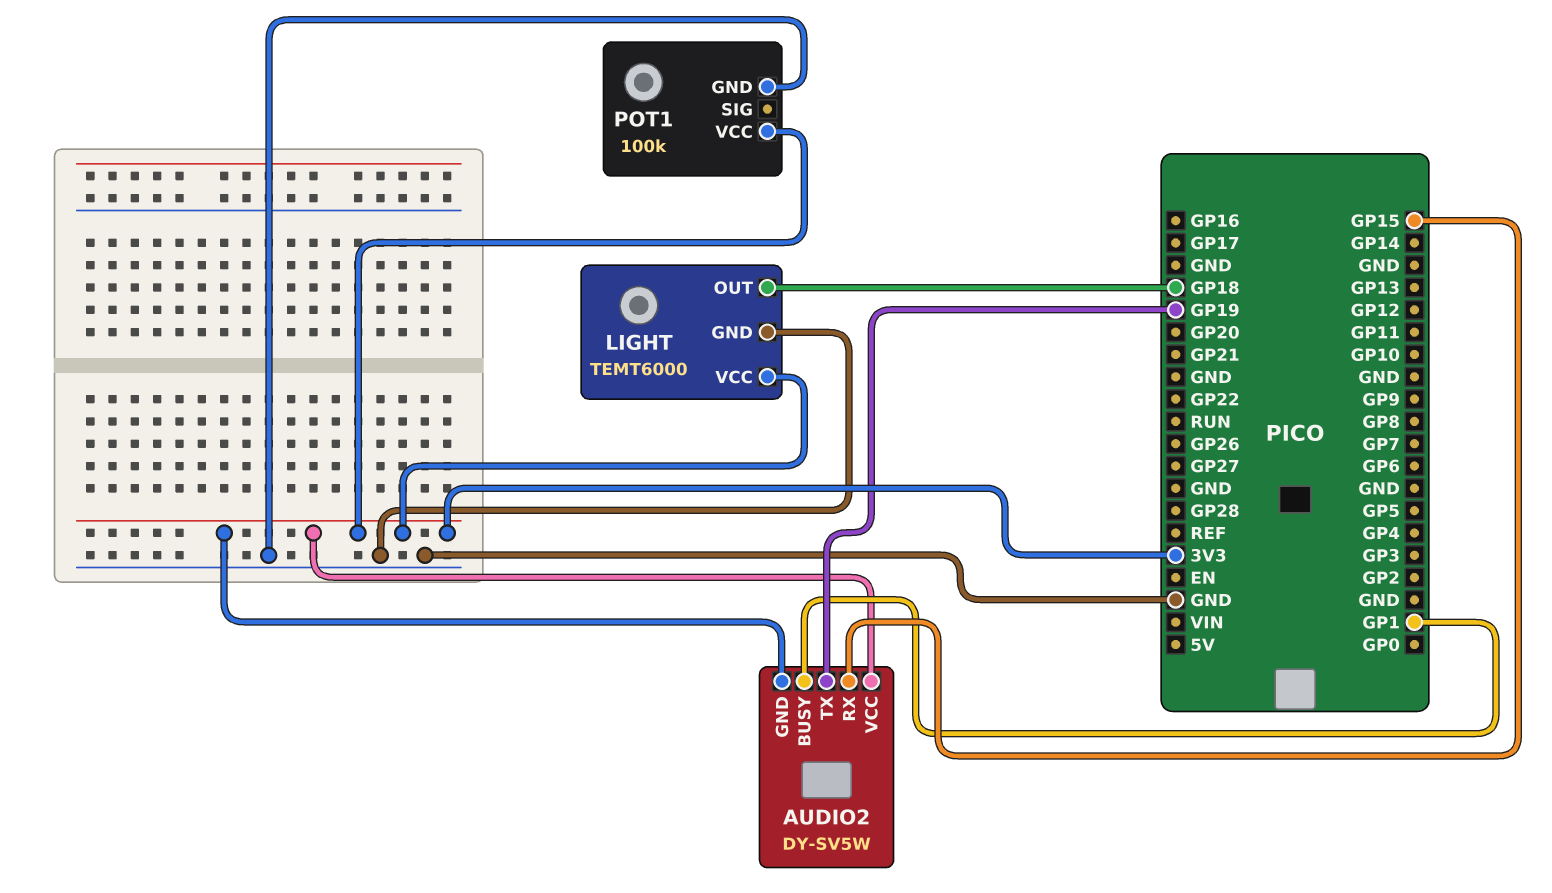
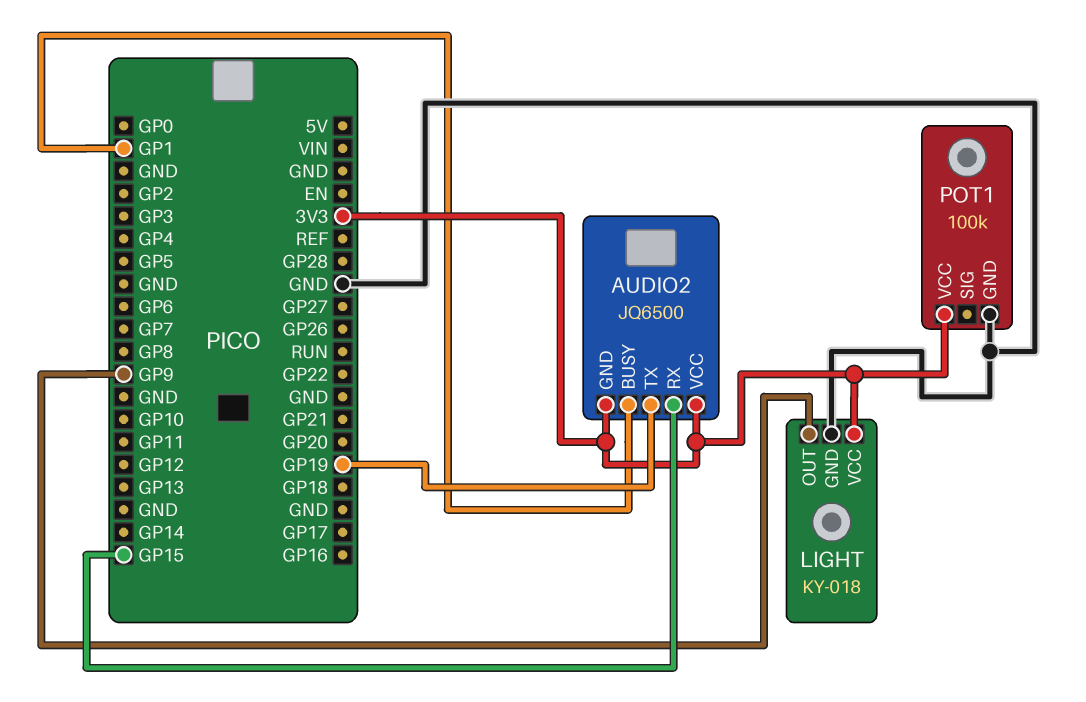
AUDIO2: DY-SV5W -> JQ6500
LIGHT: TEMT6000 -> KY-018
LIGHT pin OUT: GP18 -> GP9

